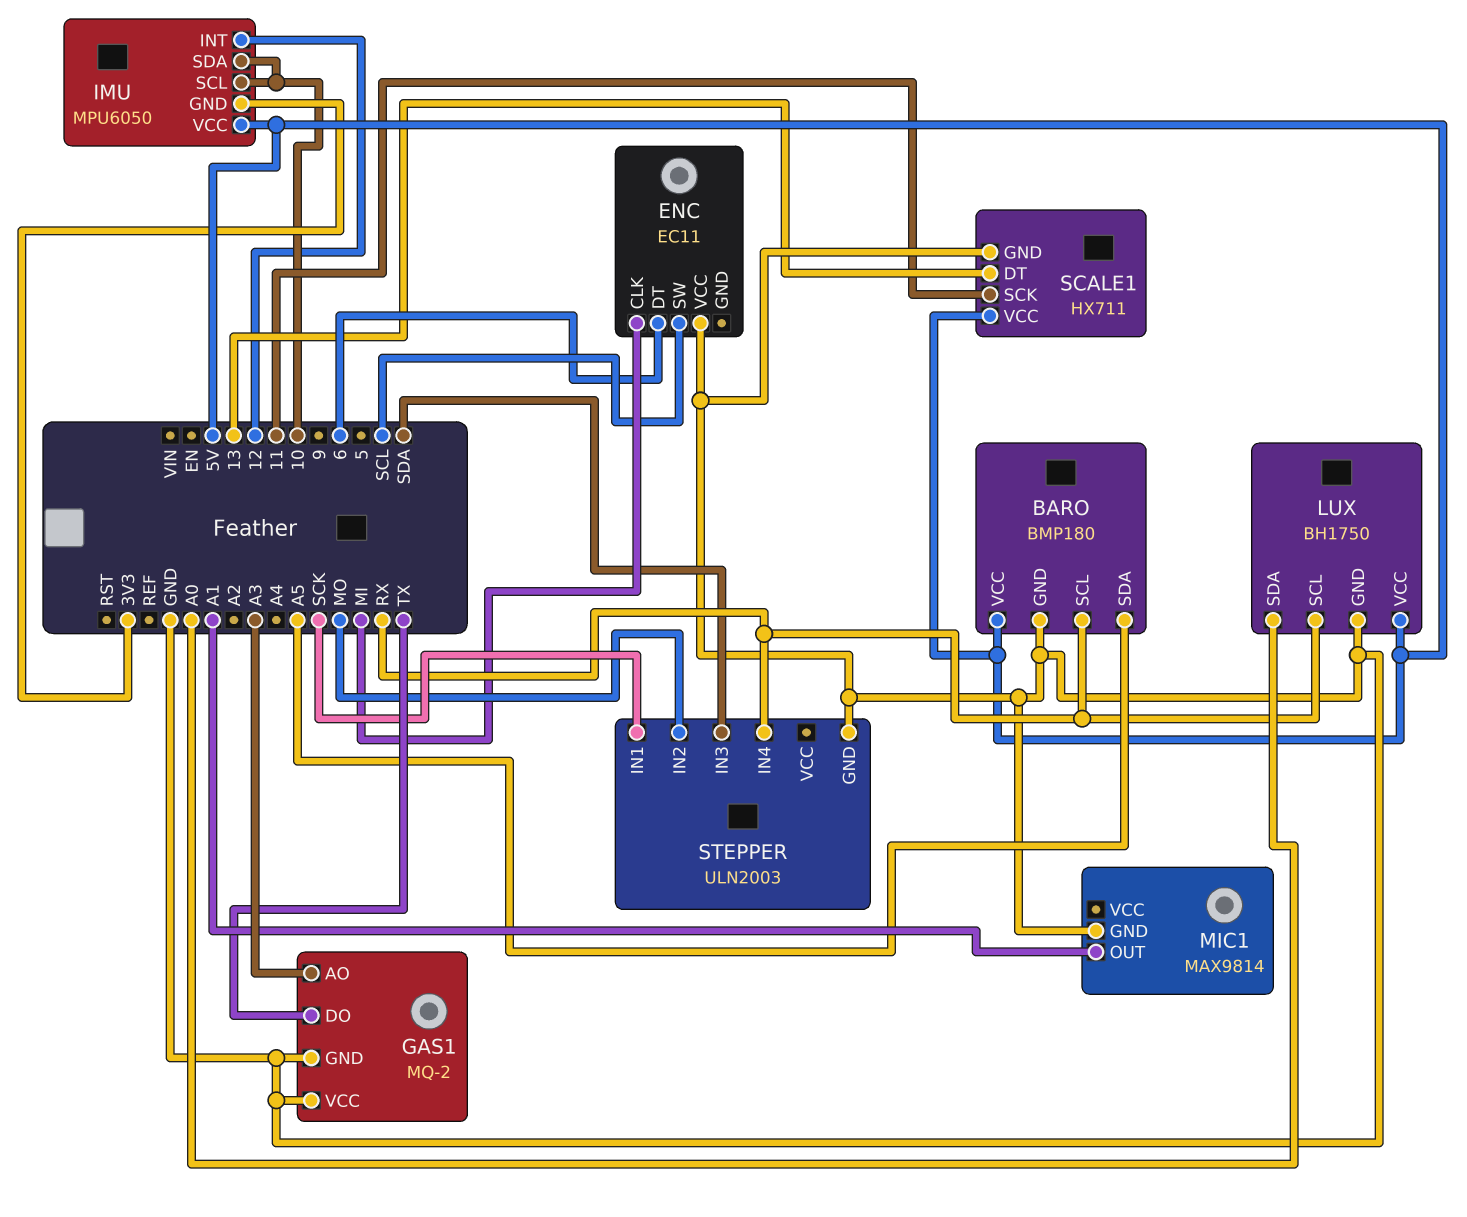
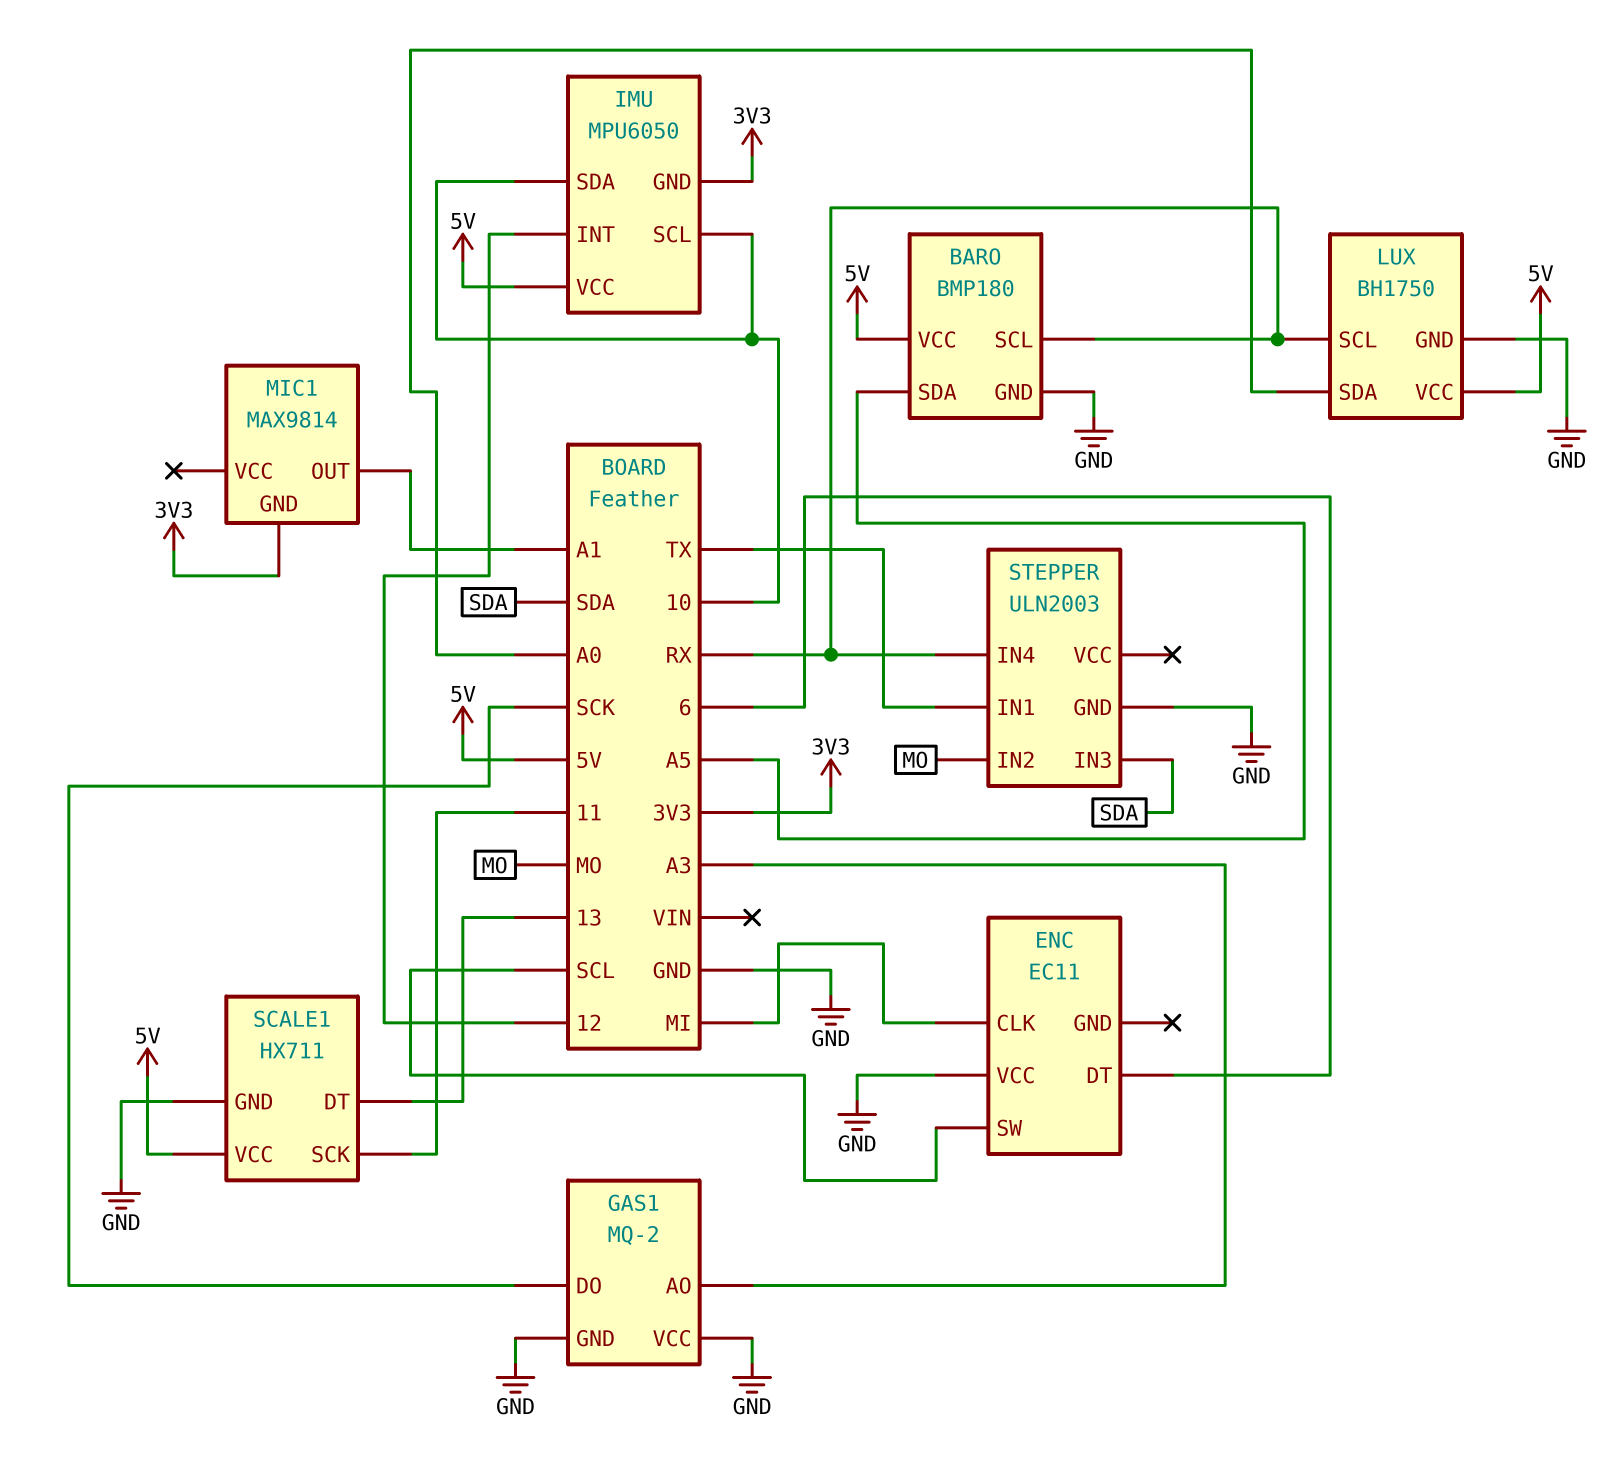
GAS1 pin DO: TX -> SCK
MIC1 pin GND: GND -> 3V3
STEPPER pin IN1: SCK -> TX

